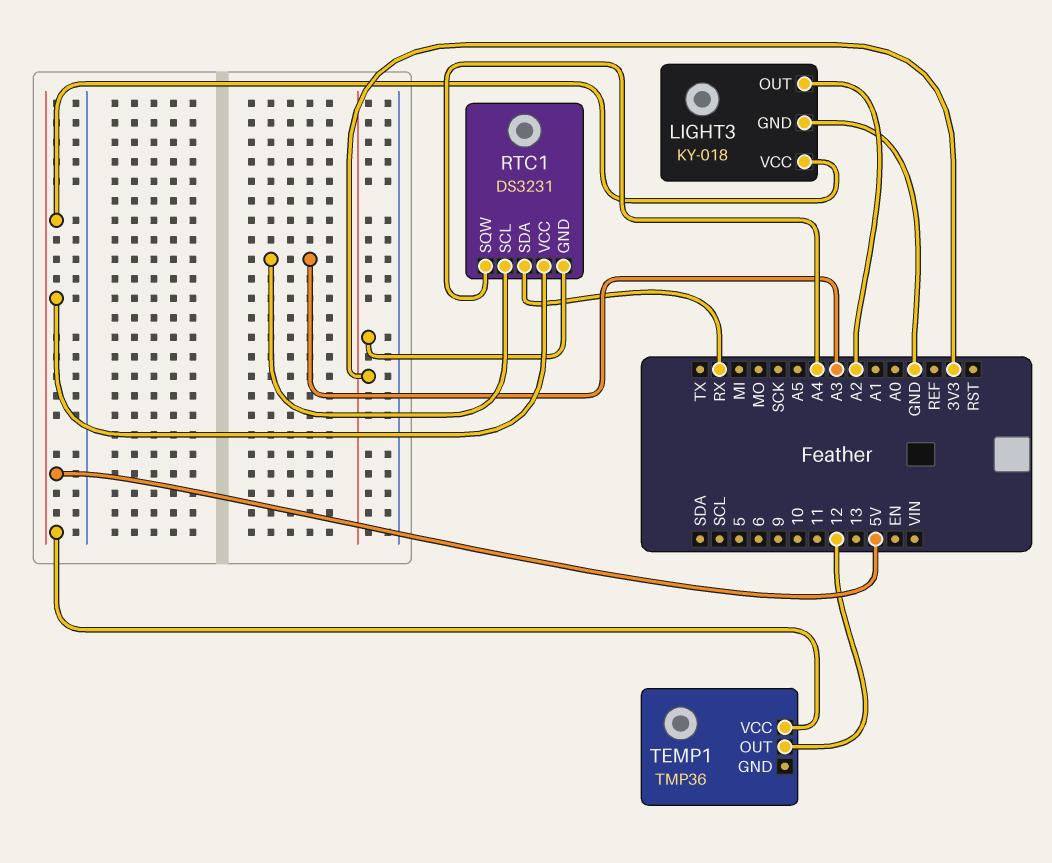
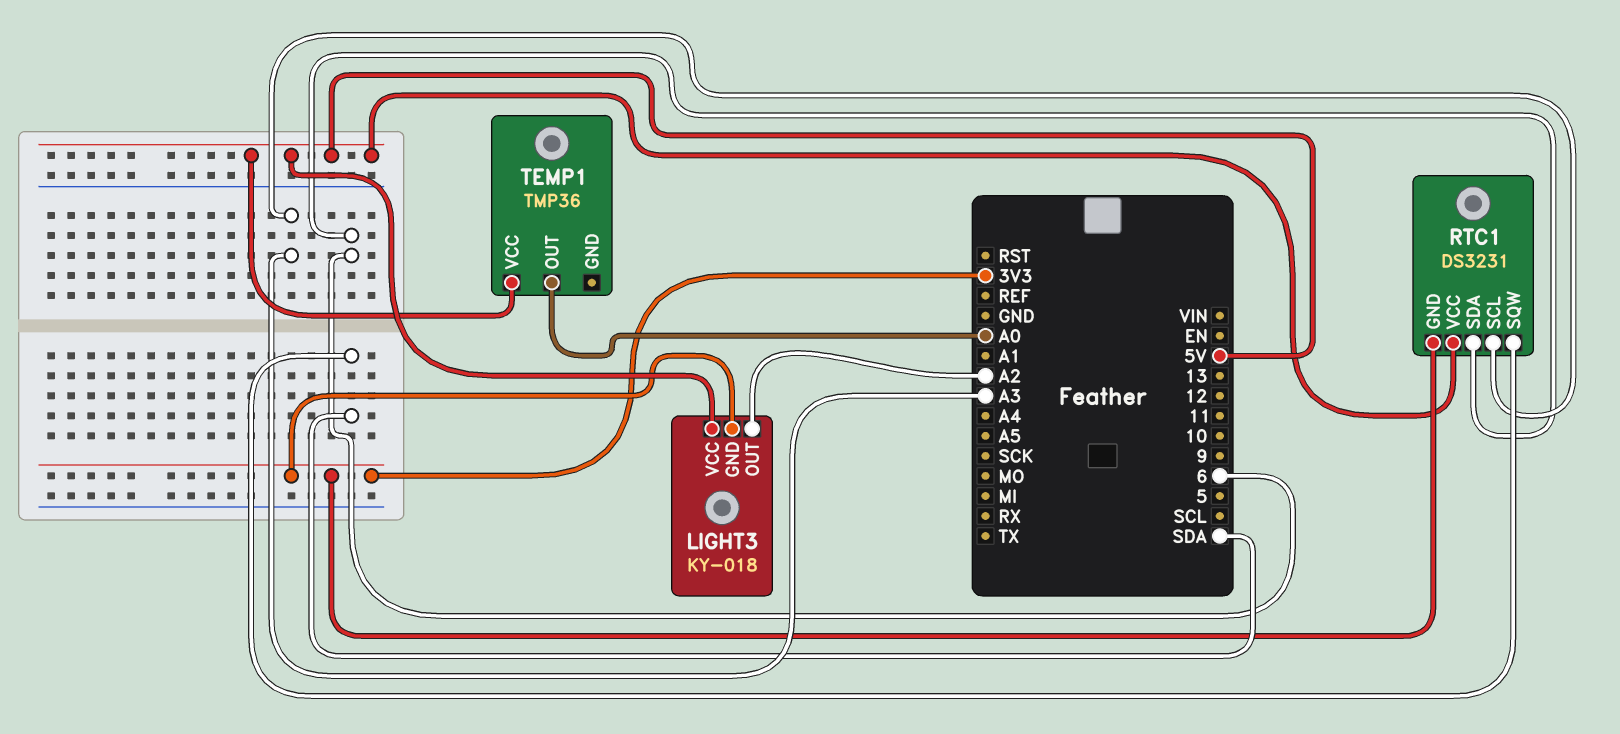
LIGHT3 pin GND: GND -> 3V3
RTC1 pin SDA: RX -> 6
RTC1 pin SQW: A4 -> SDA
TEMP1 pin OUT: 12 -> A0

